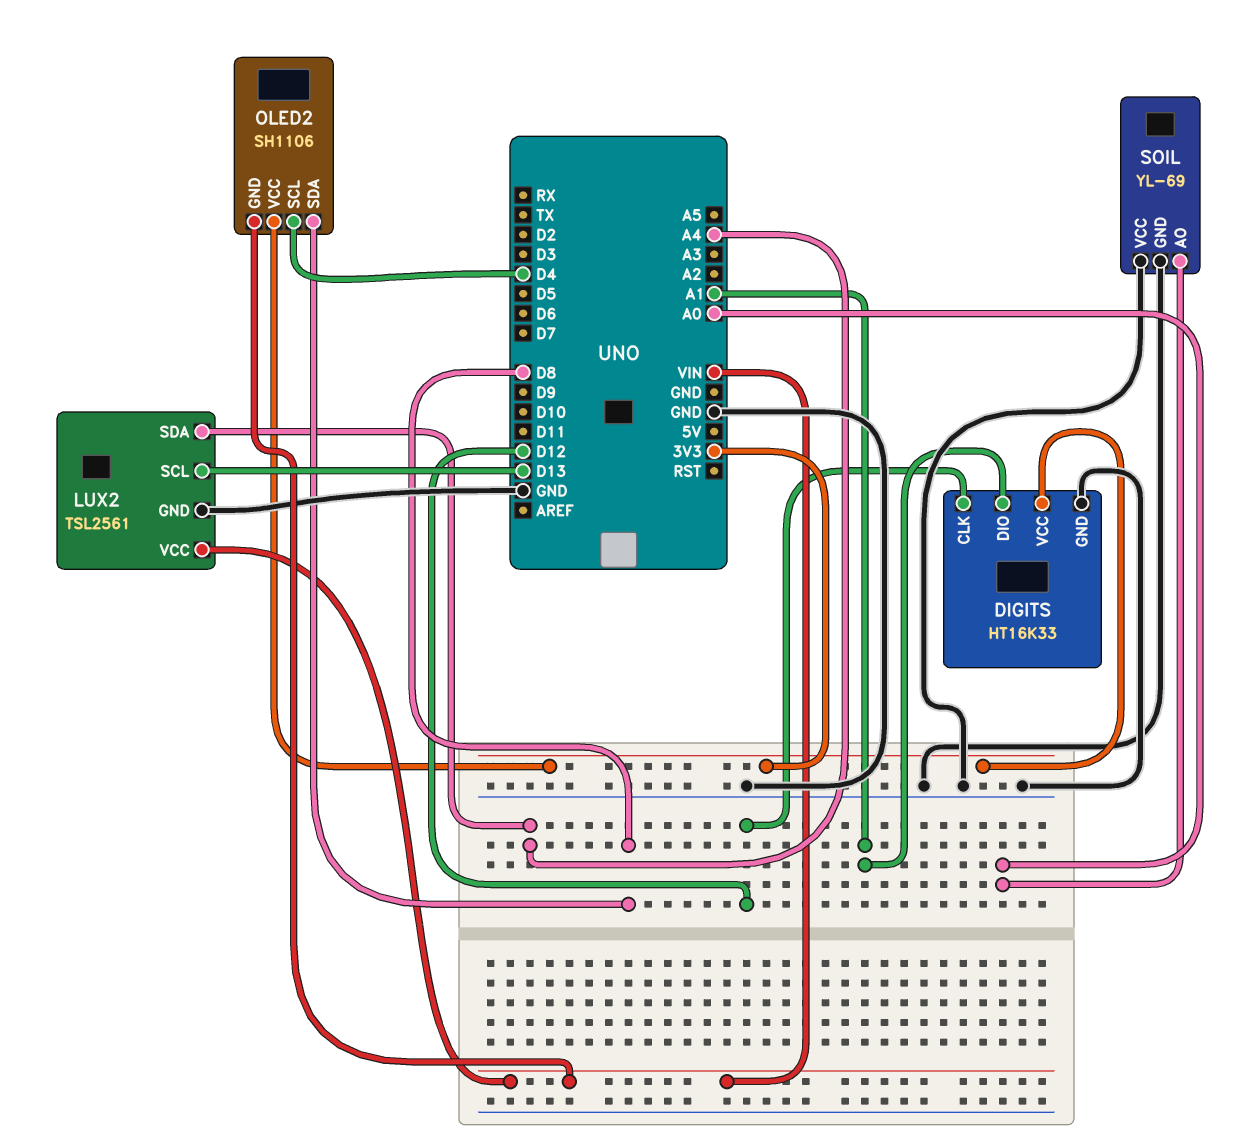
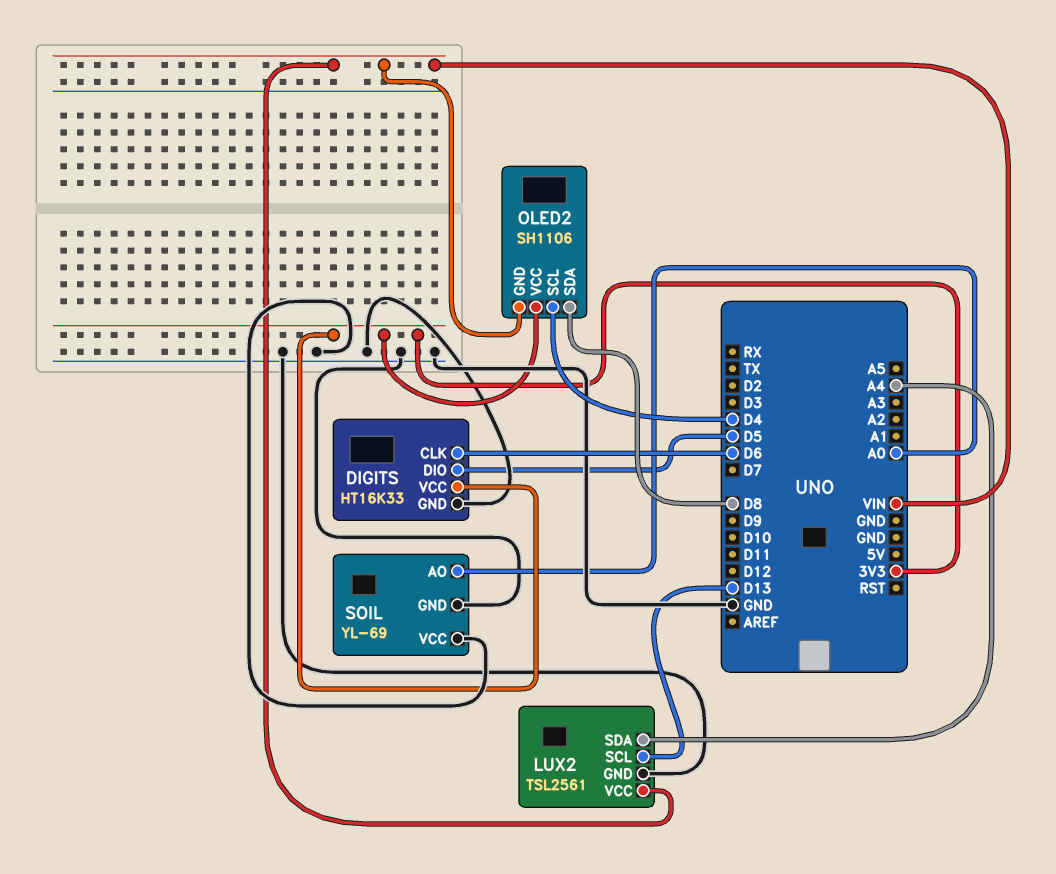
DIGITS pin CLK: D12 -> D6
DIGITS pin DIO: A1 -> D5

